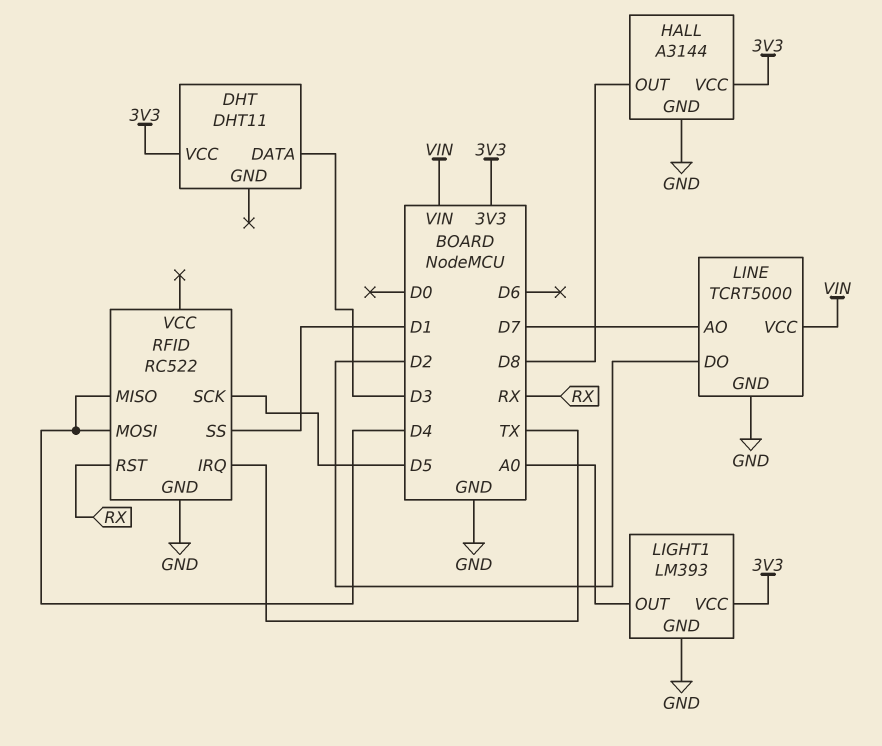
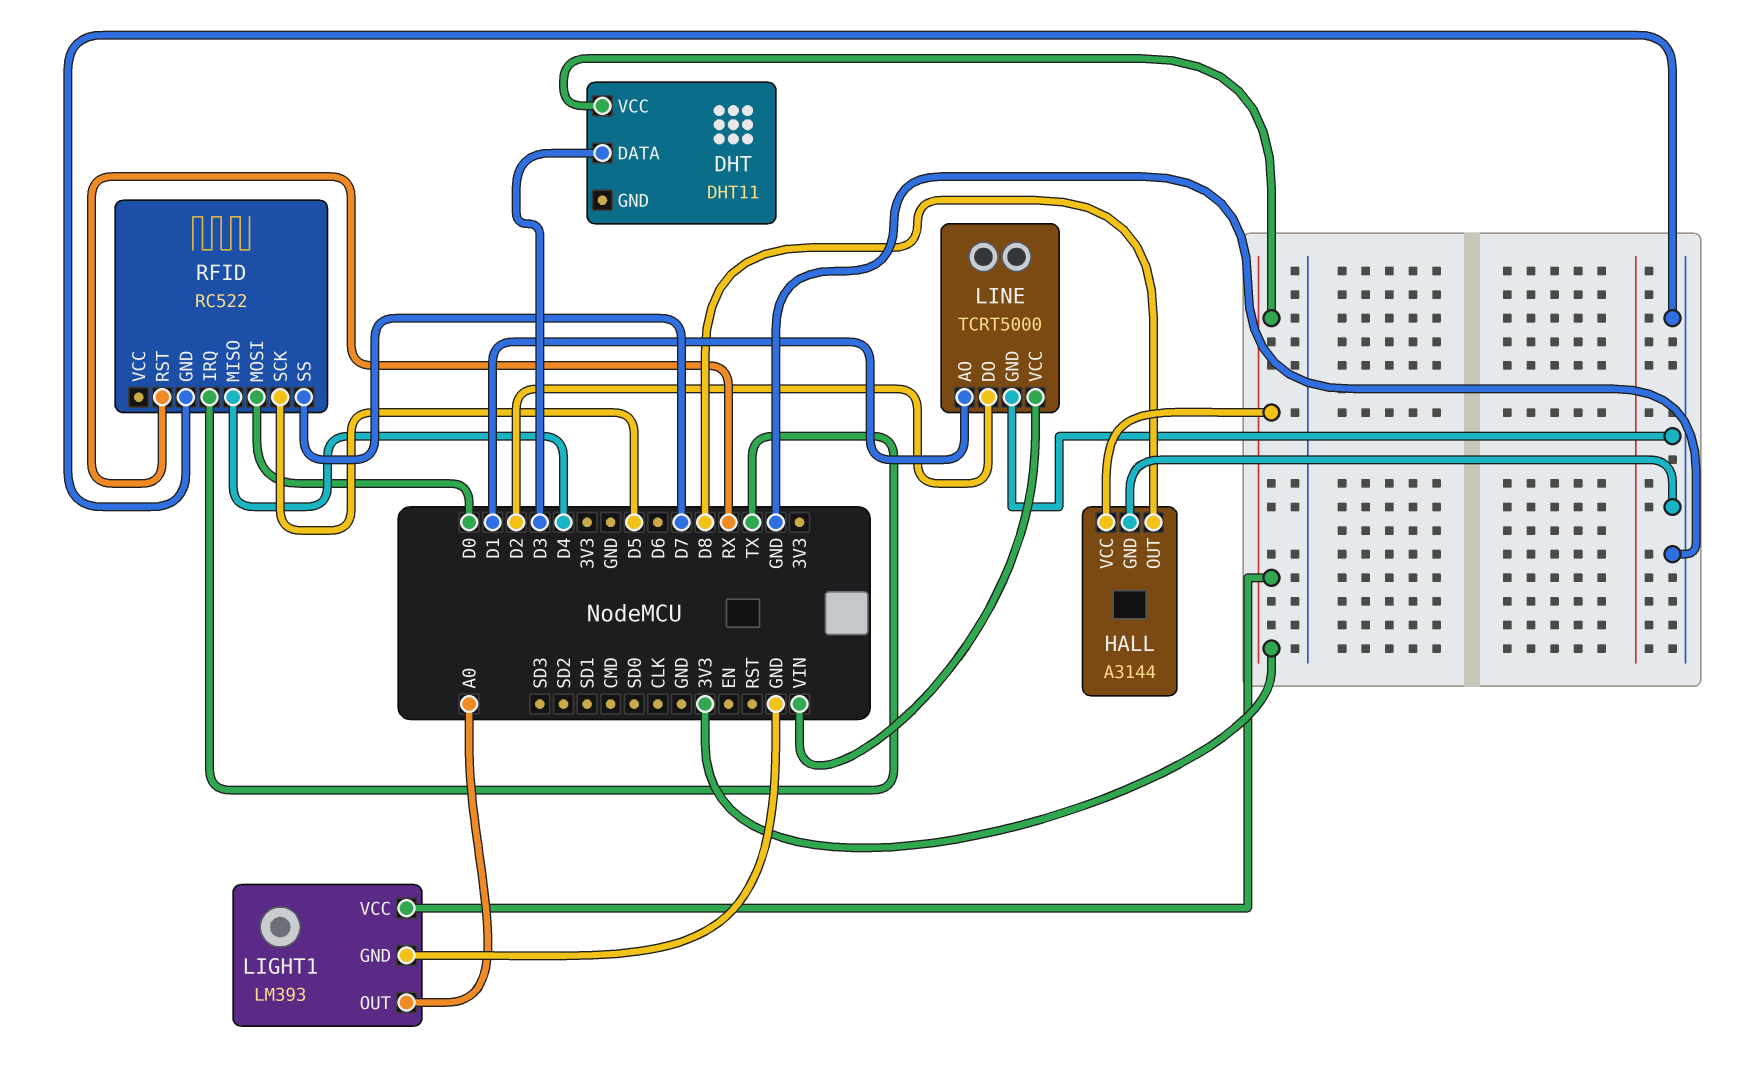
LINE pin AO: D7 -> D1
RFID pin MOSI: D4 -> D0
RFID pin SS: D1 -> D7

